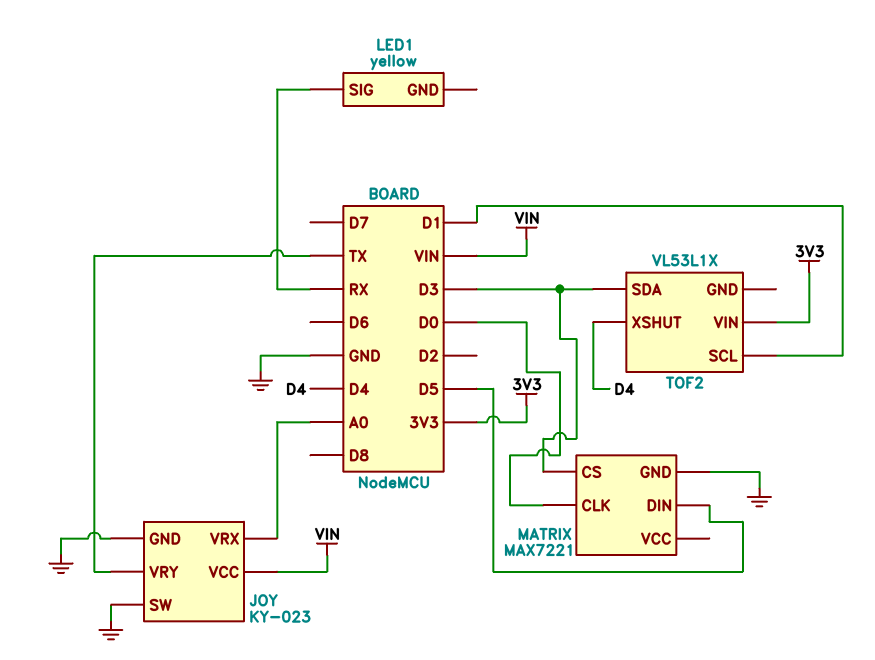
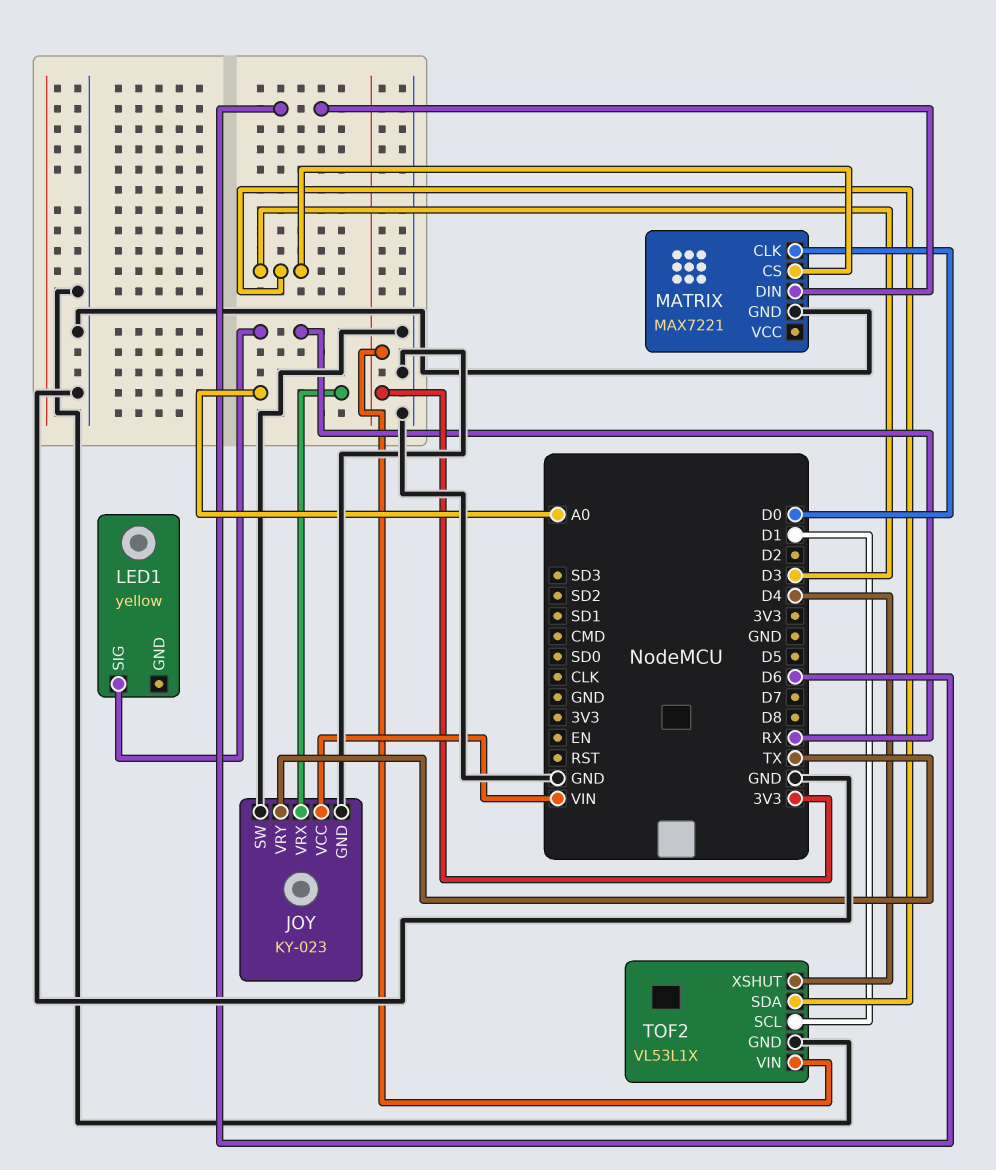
MATRIX pin DIN: D5 -> D6
TOF2 pin GND: none -> GND

